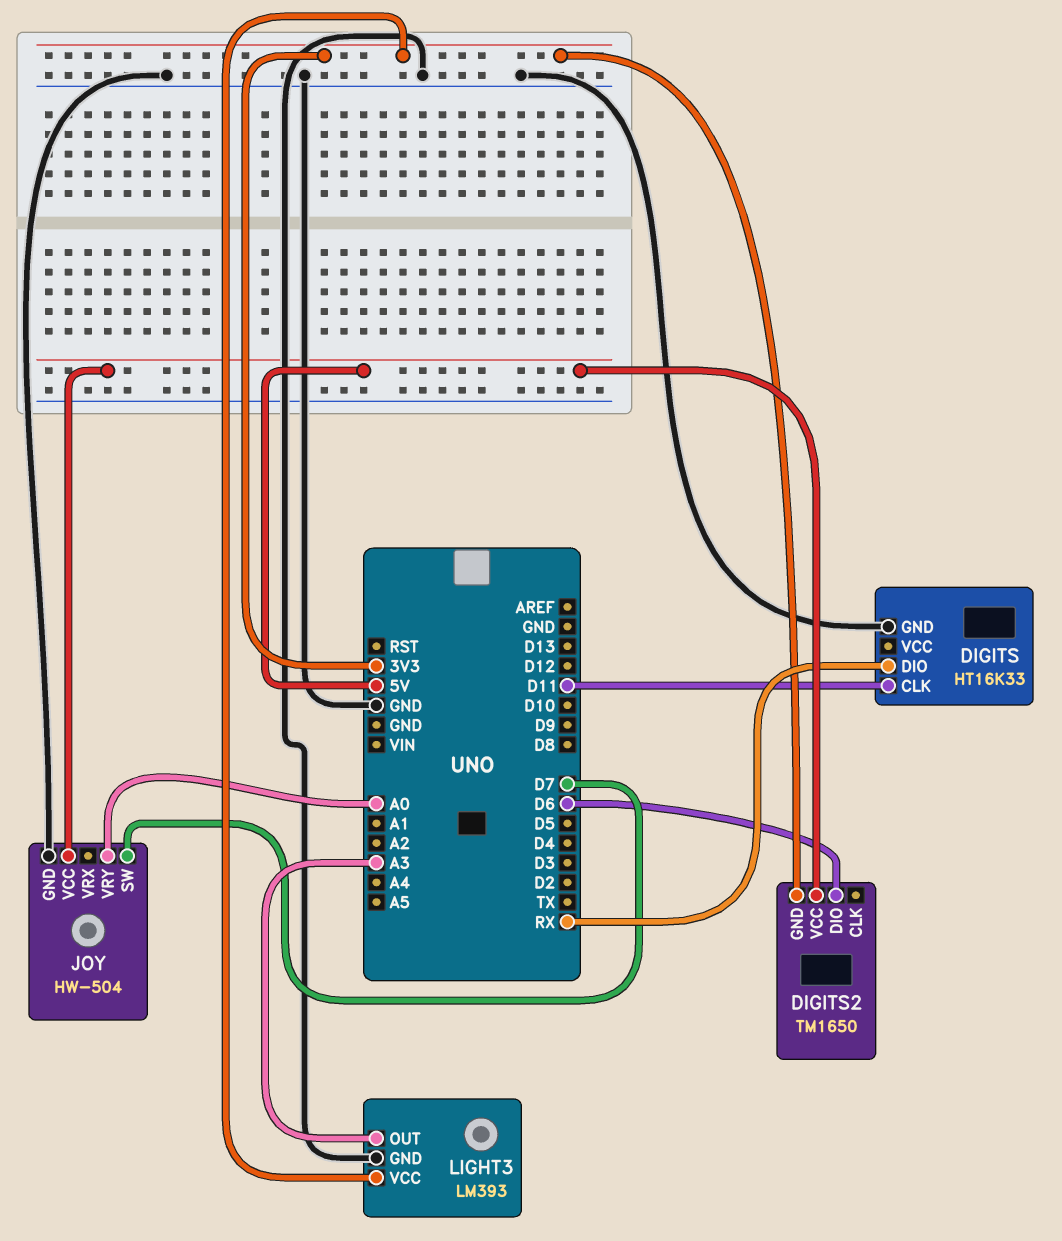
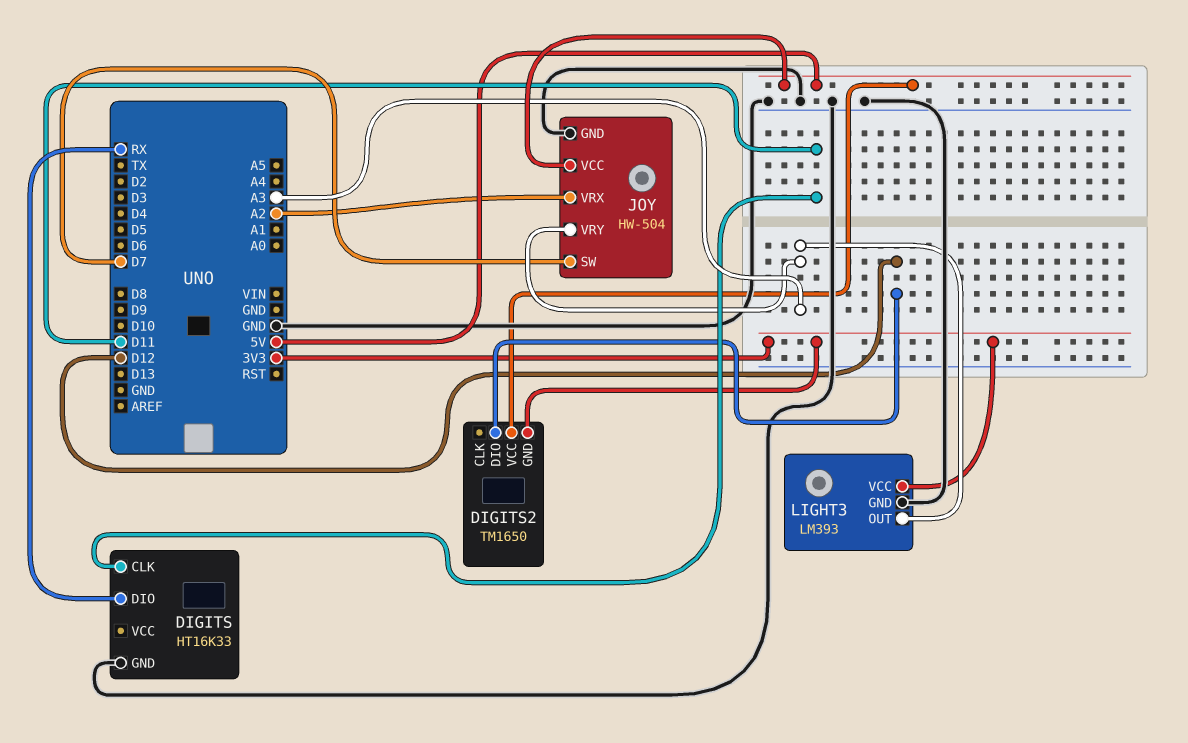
DIGITS2 pin DIO: D6 -> D12
JOY pin VRX: none -> A2
JOY pin VRY: A0 -> A3

